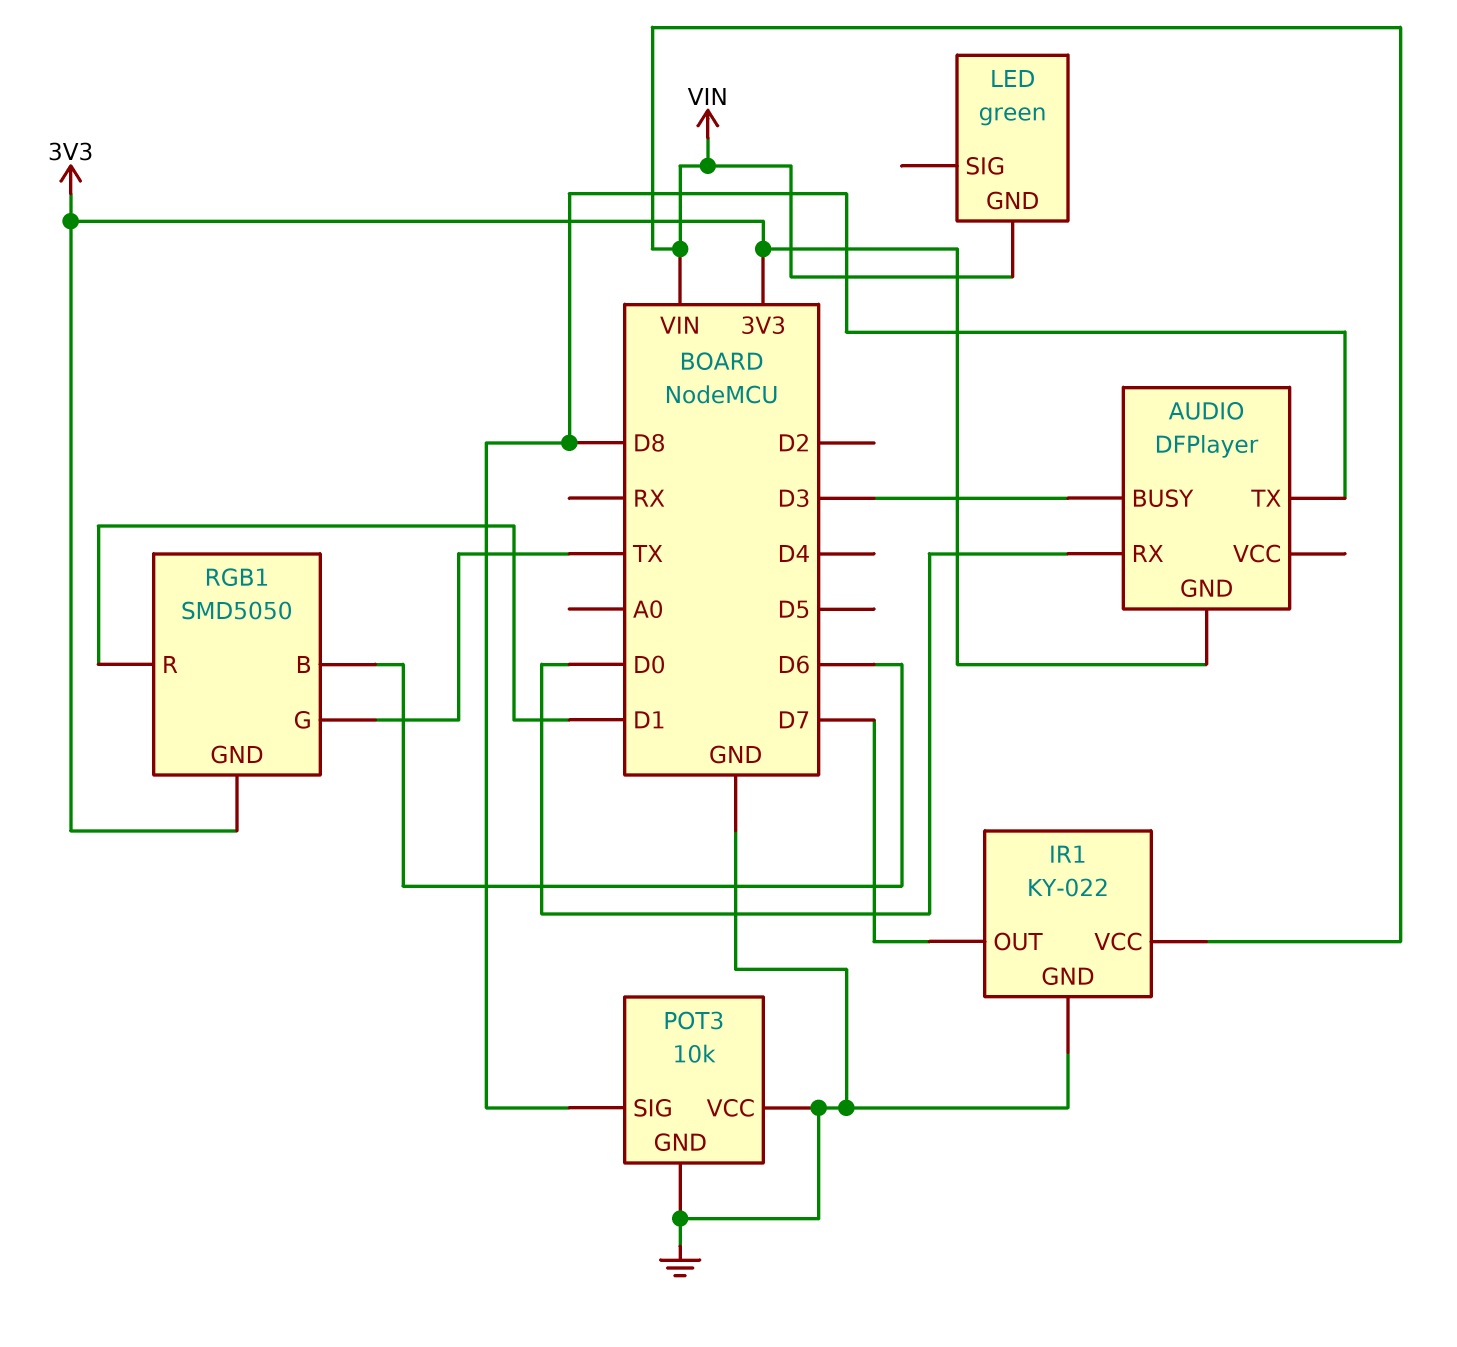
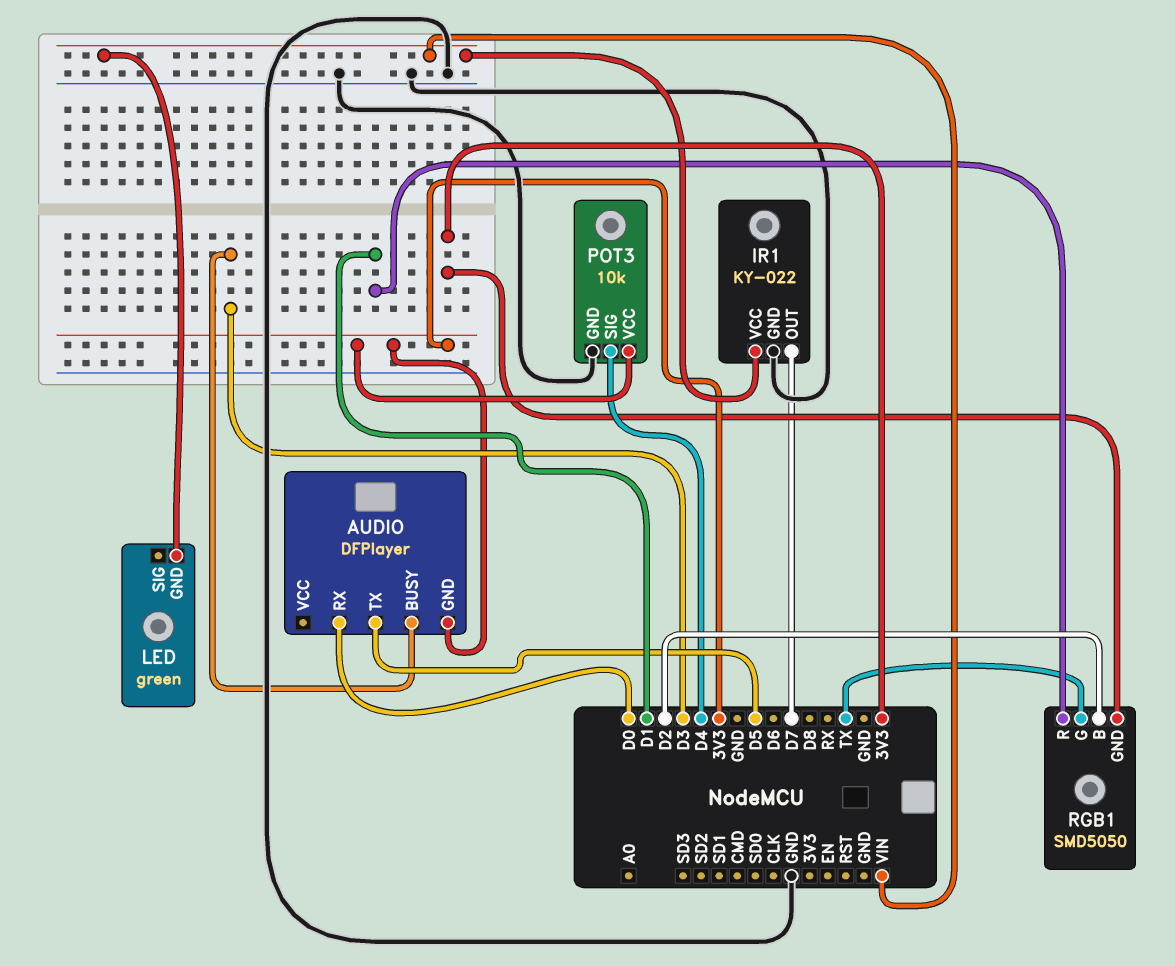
AUDIO pin TX: D8 -> D5
POT3 pin SIG: D8 -> D4
POT3 pin VCC: GND -> 3V3
RGB1 pin B: D6 -> D2

